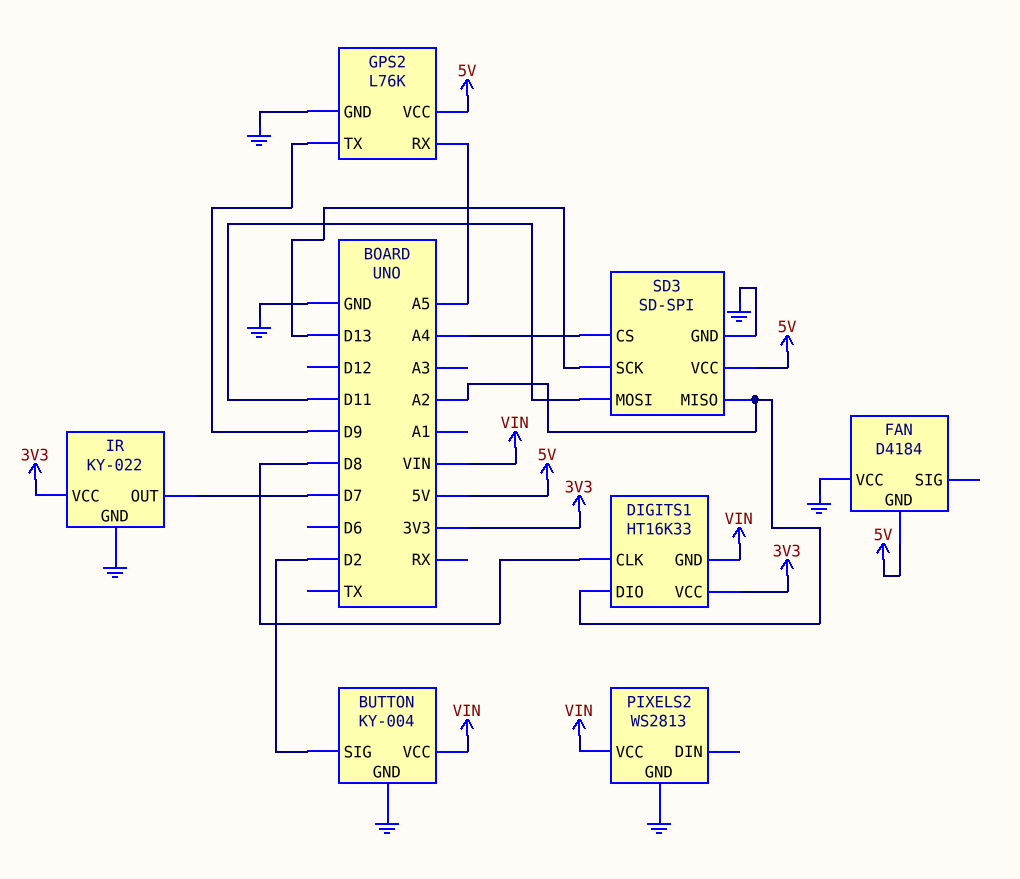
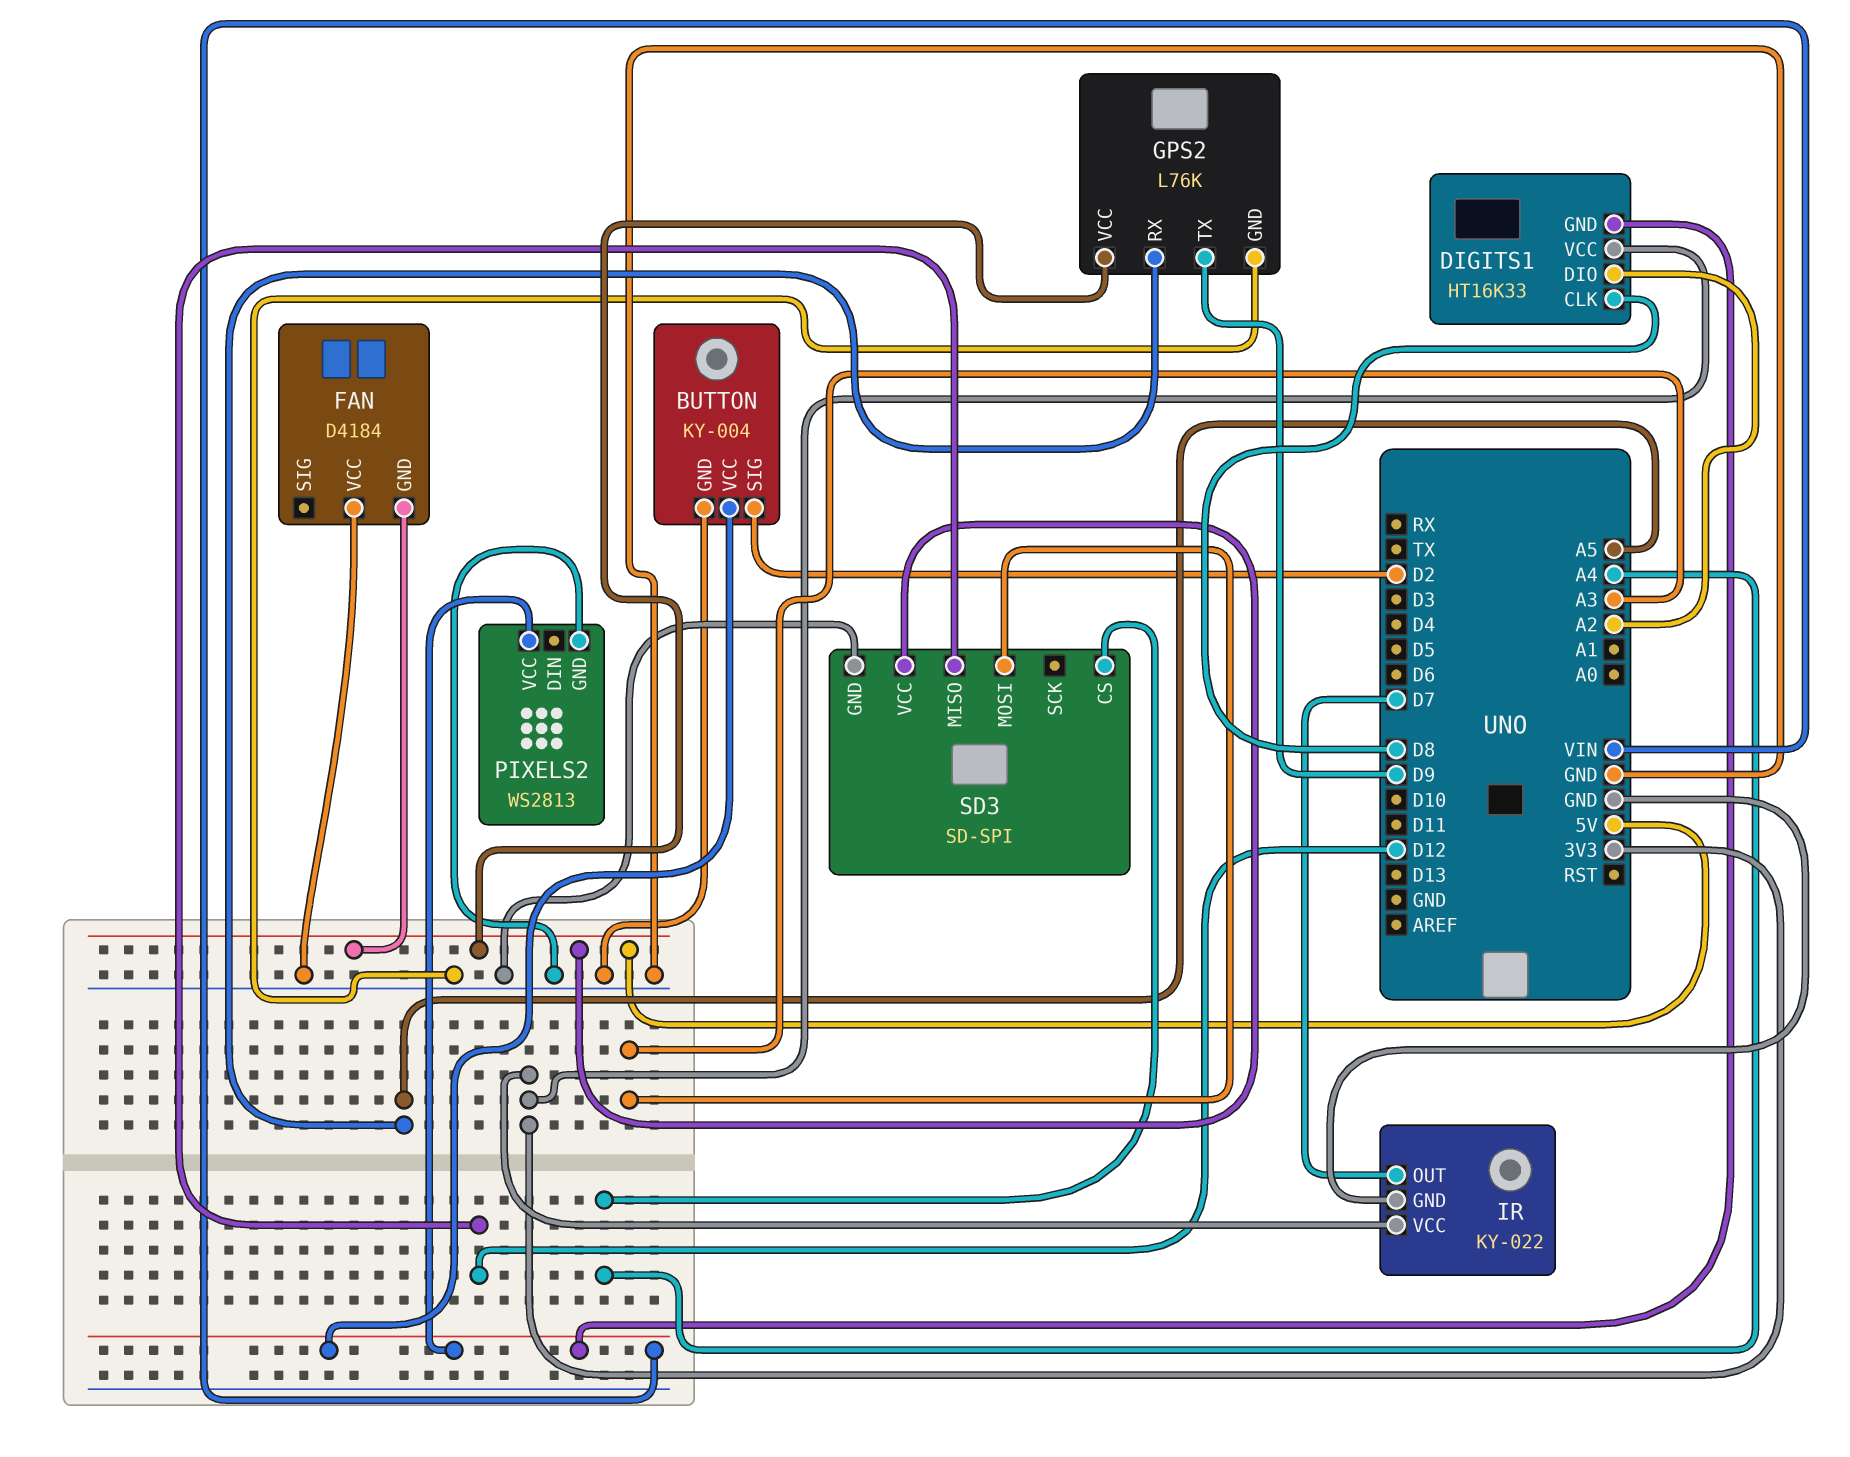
SD3 pin MISO: A2 -> D12
SD3 pin MOSI: D11 -> A3
SD3 pin SCK: D13 -> none

